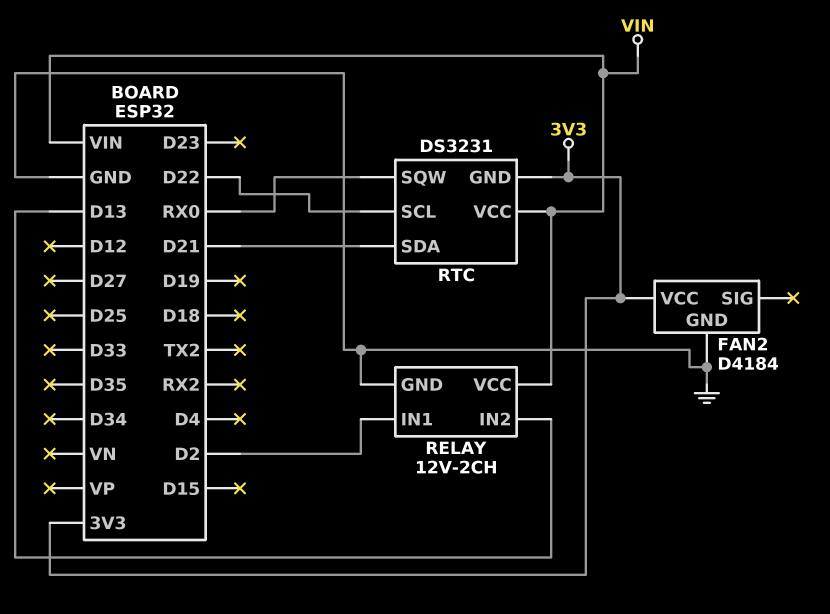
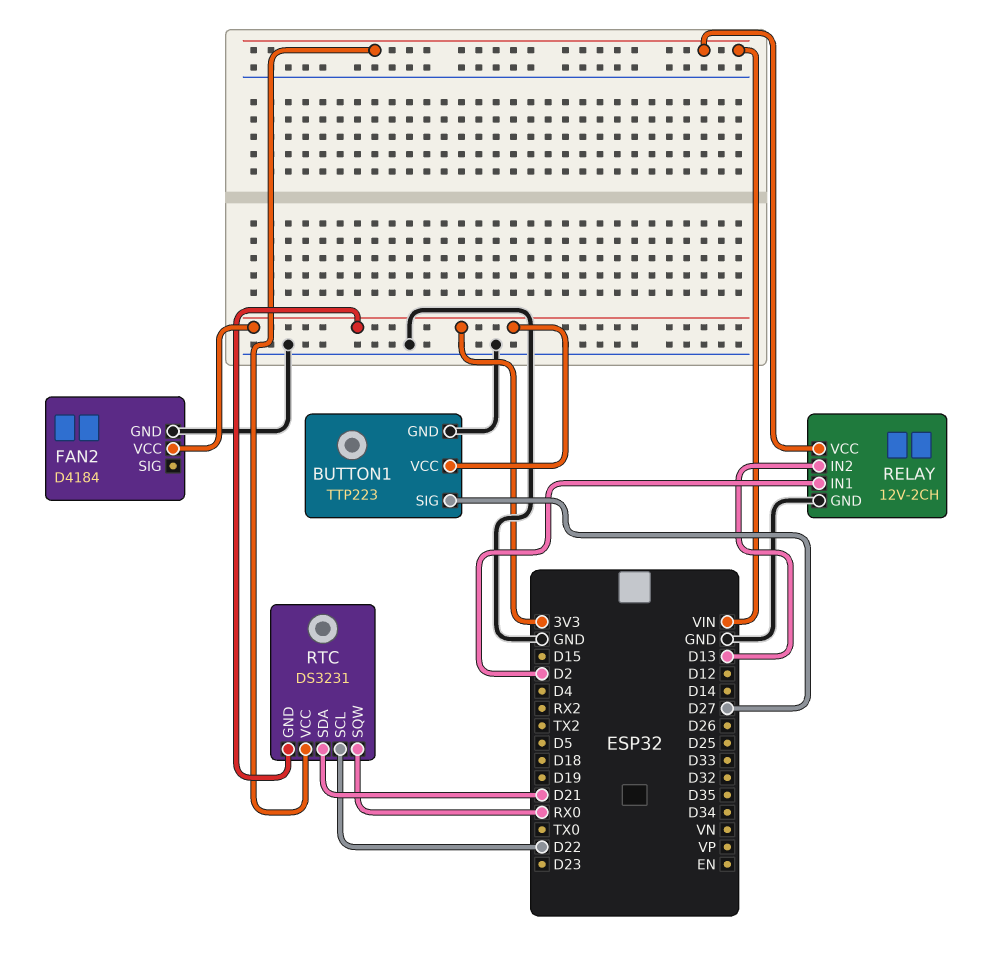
BUTTON1: none -> TTP223
BUTTON1 pin GND: none -> GND
BUTTON1 pin SIG: none -> D27
BUTTON1 pin VCC: none -> 3V3

